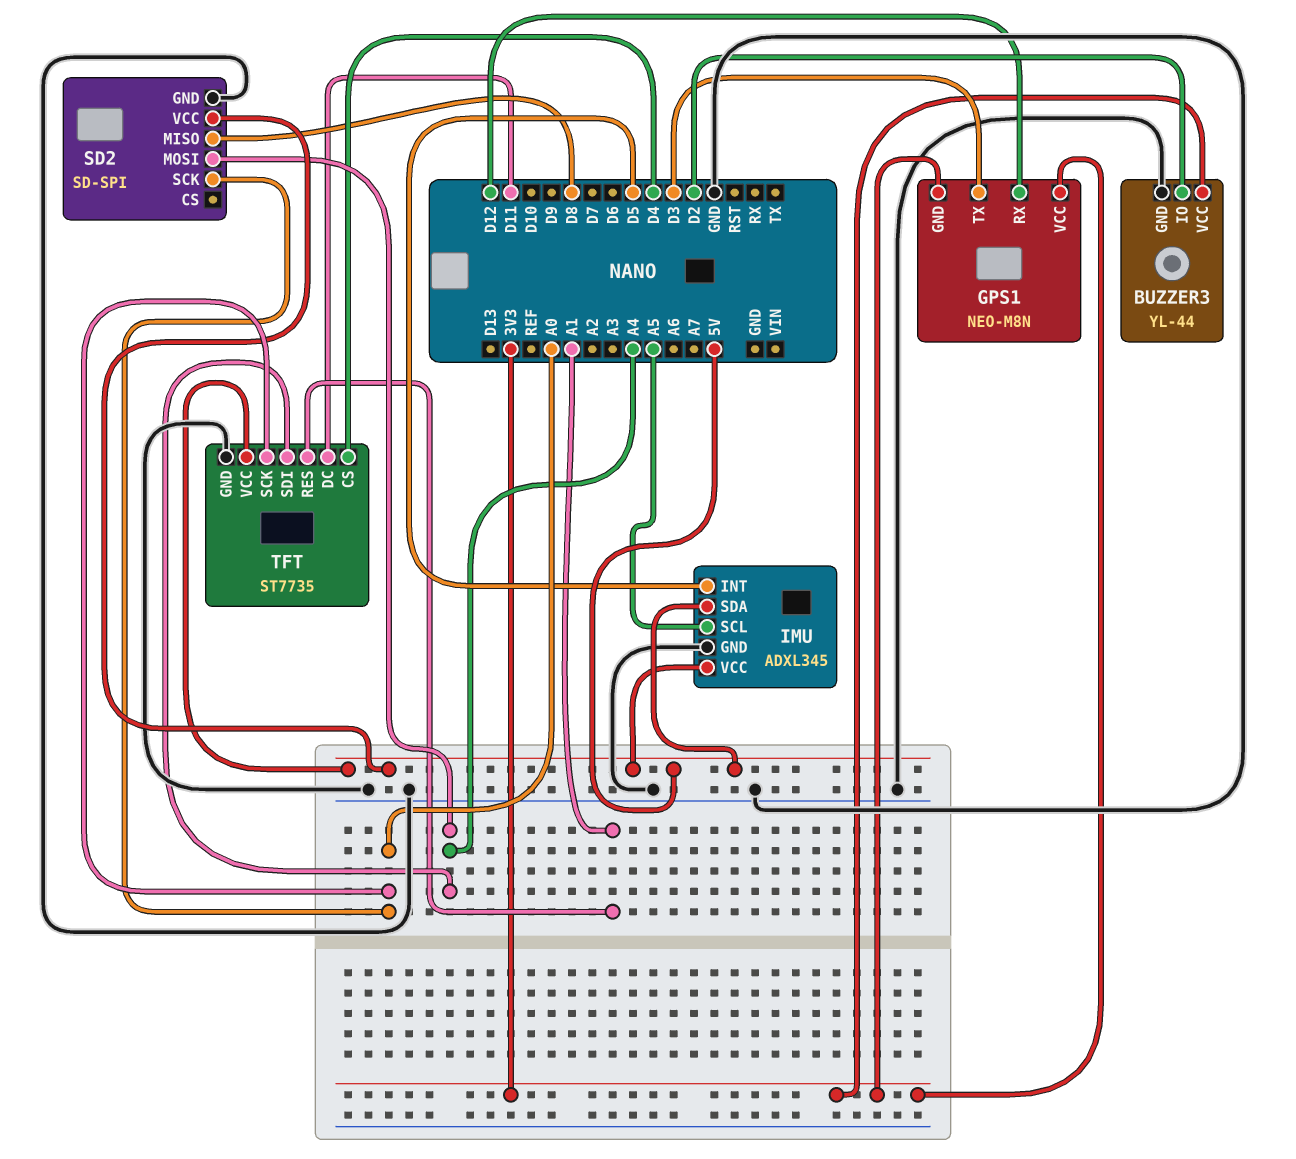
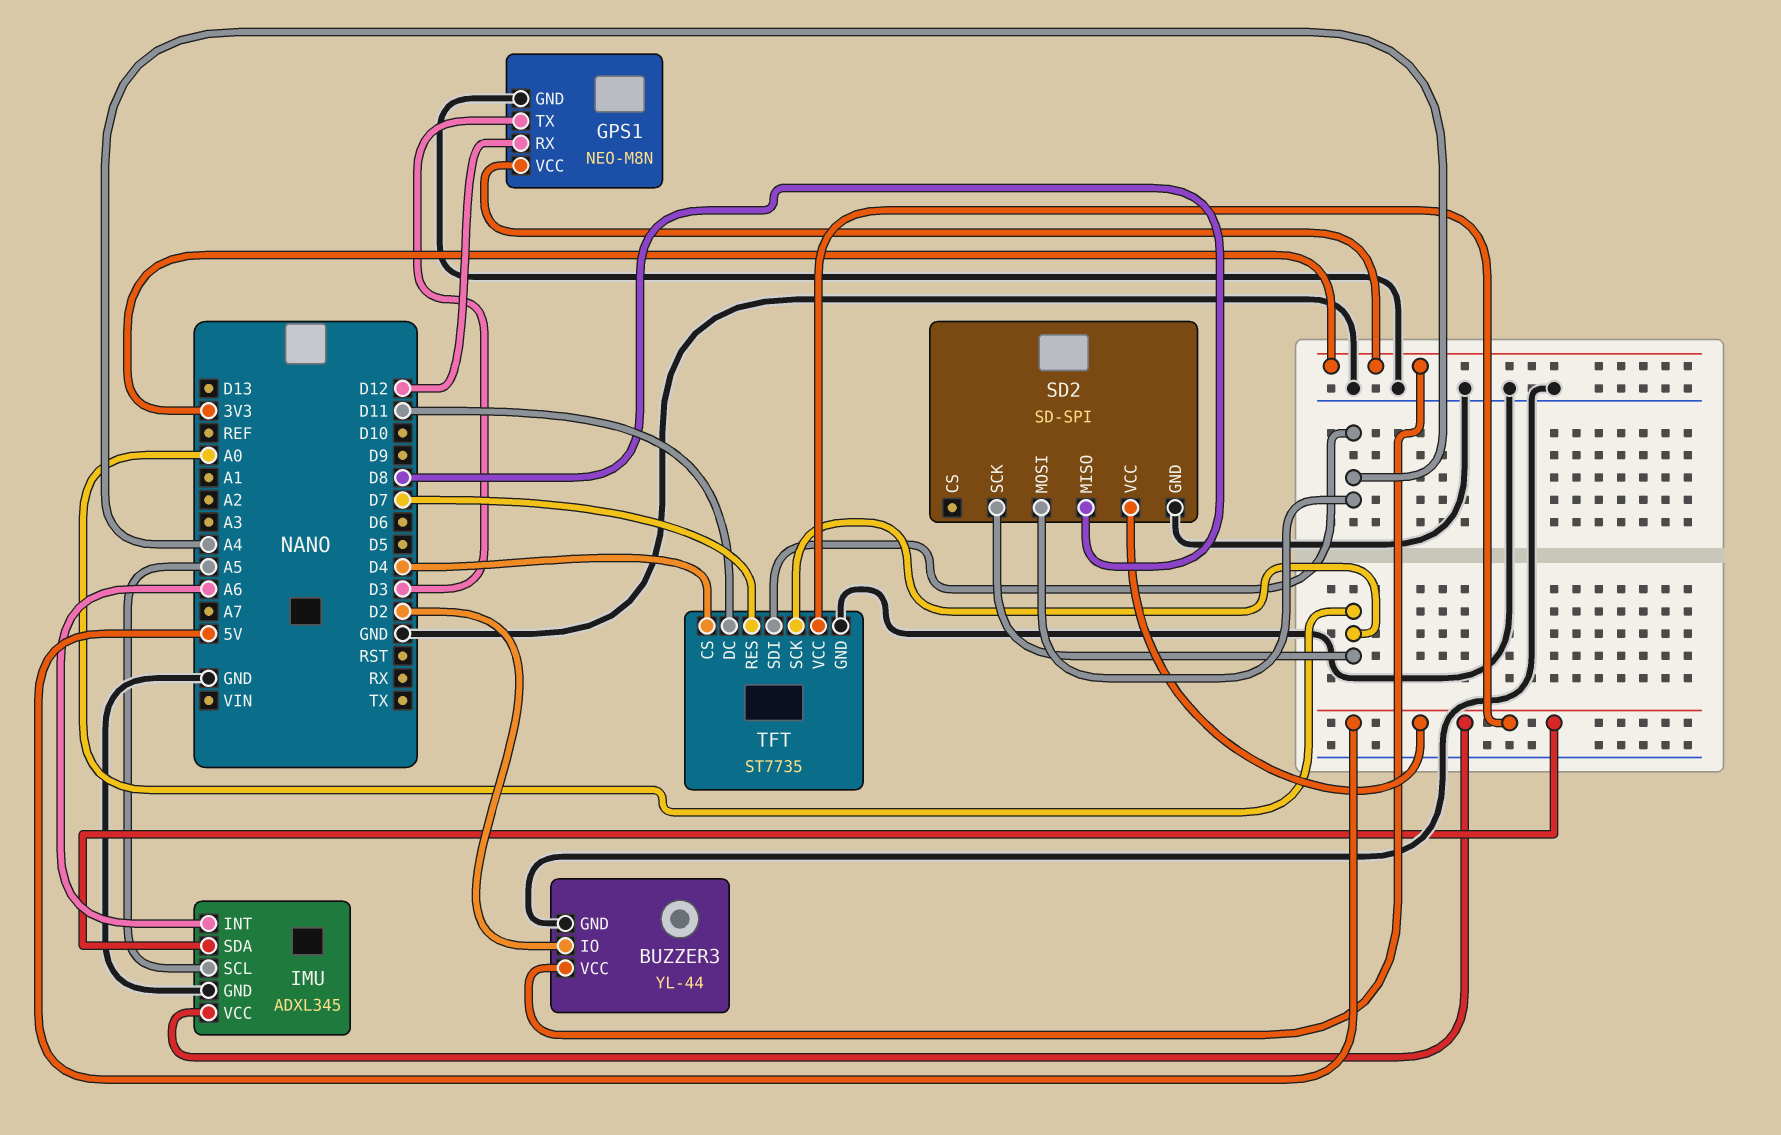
GPS1 pin GND: 3V3 -> GND
IMU pin INT: D5 -> A6
TFT pin RES: A1 -> D7

